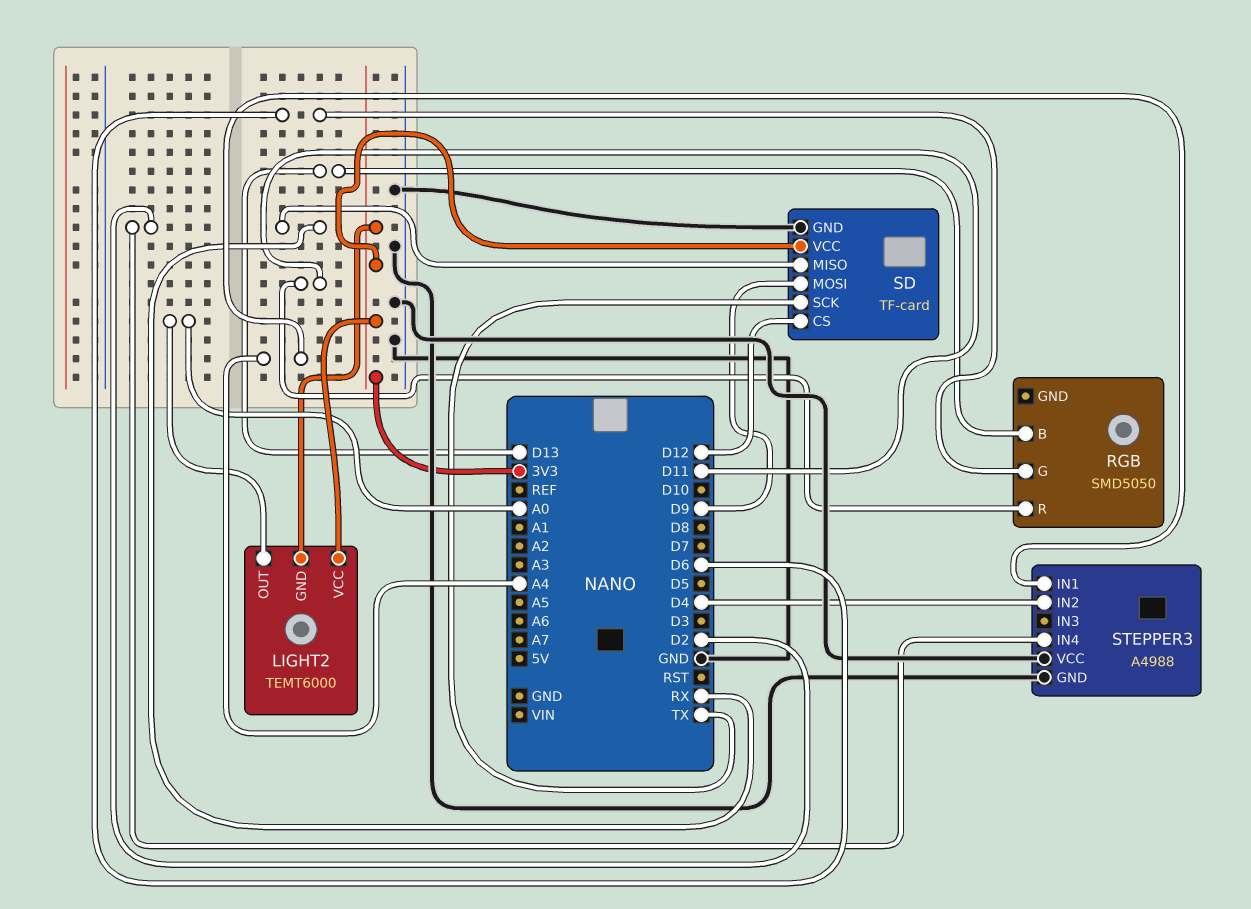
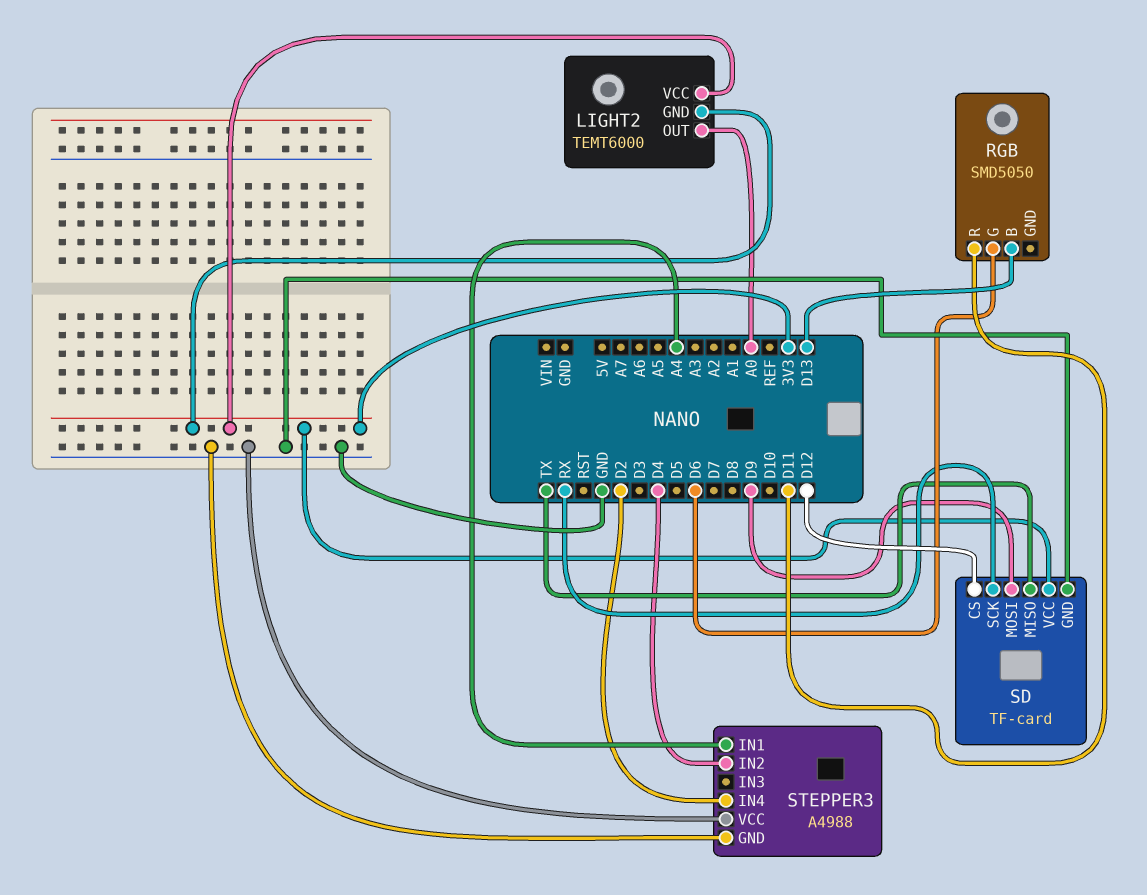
SD pin MISO: RX -> TX
SD pin SCK: TX -> RX

